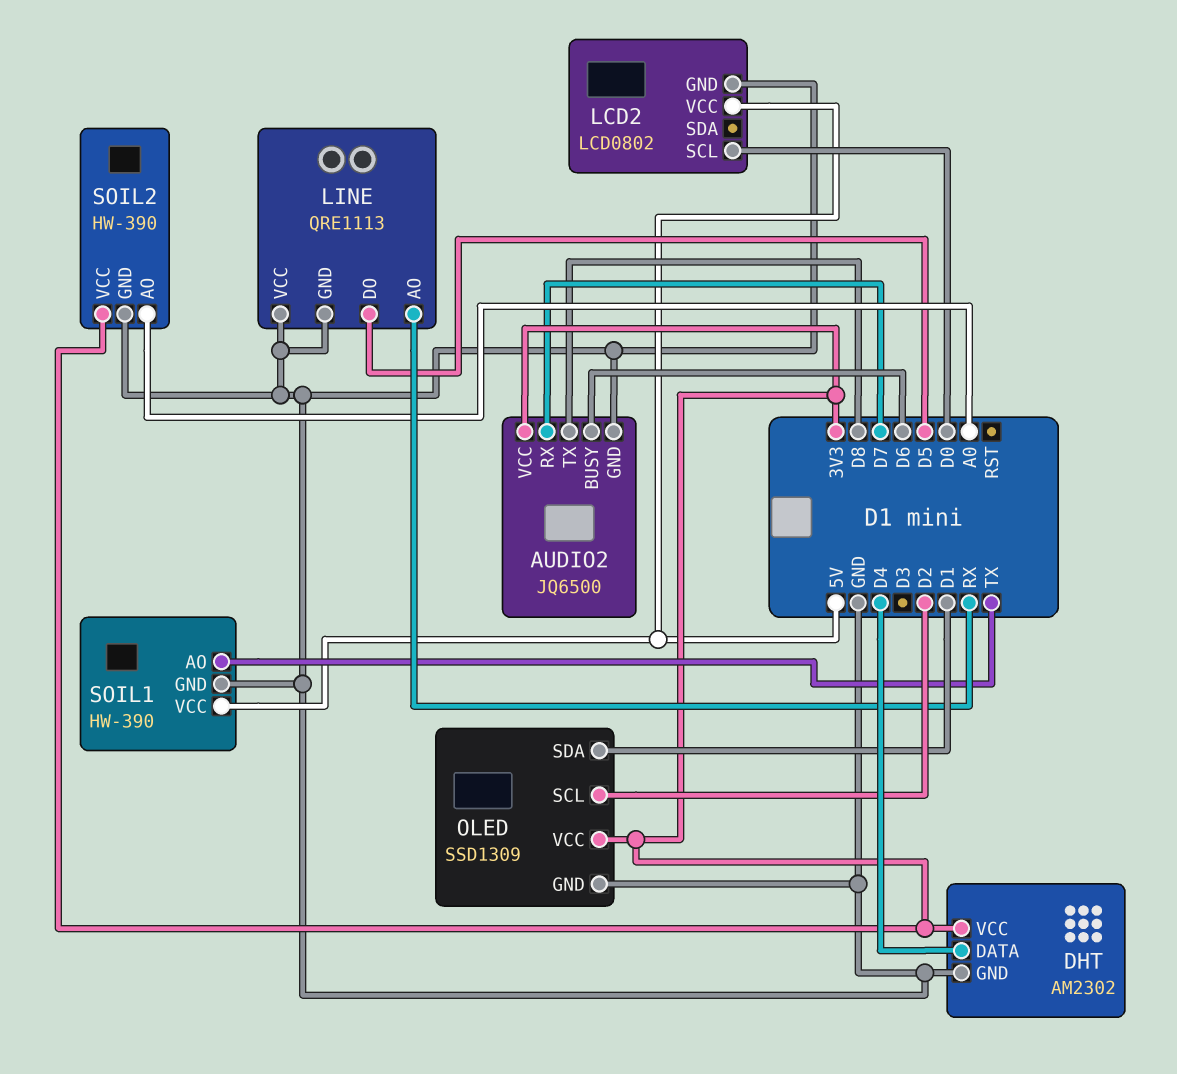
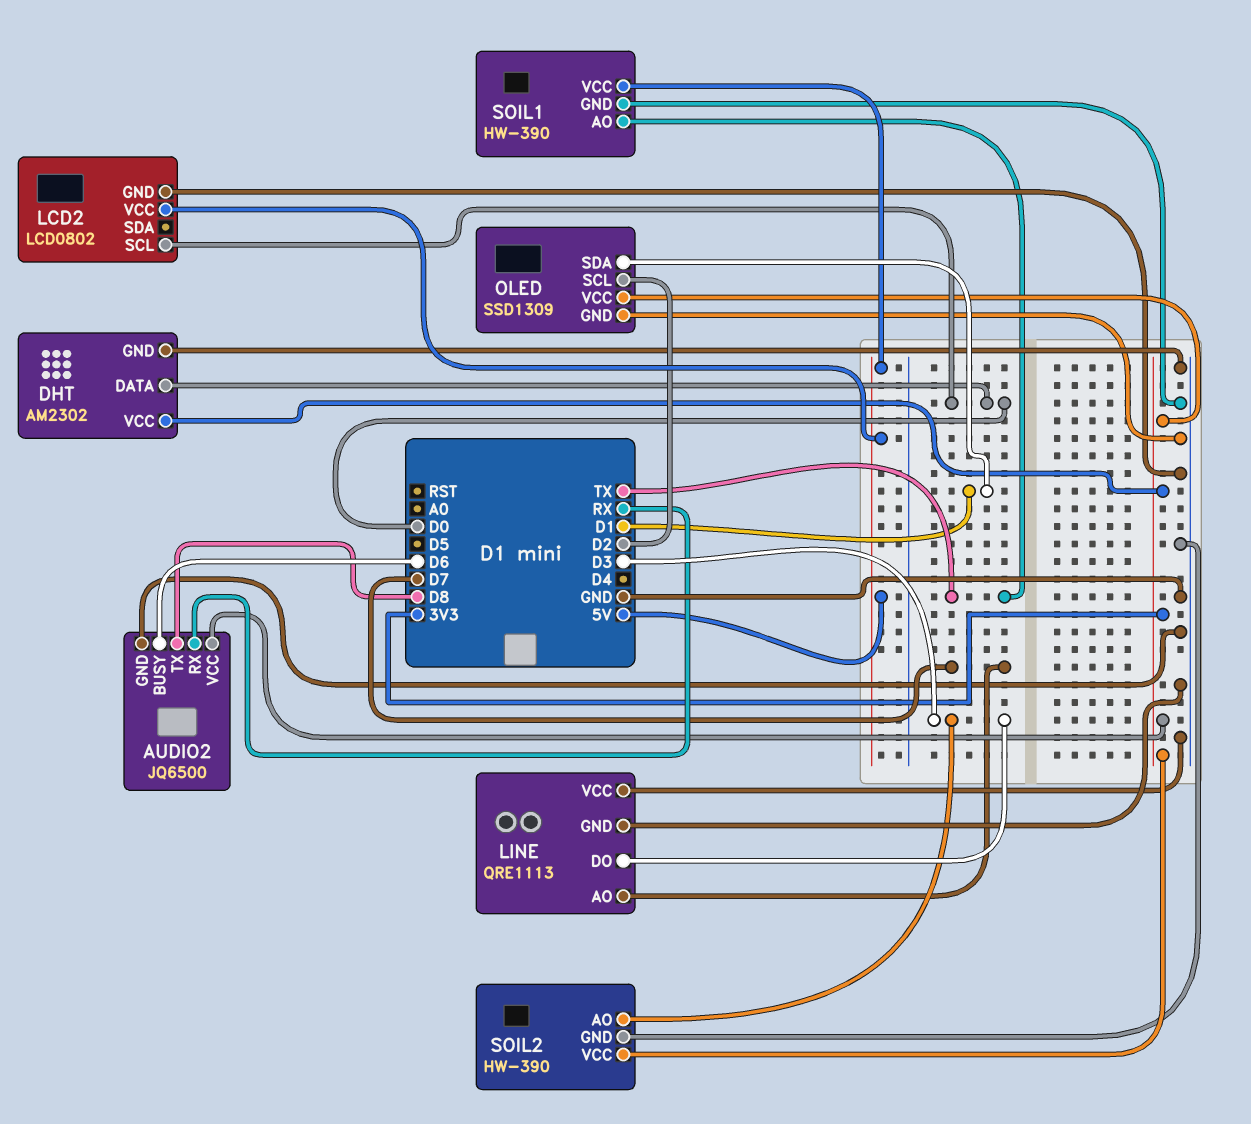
AUDIO2 pin RX: D7 -> RX
DHT pin DATA: D4 -> D0
LINE pin AO: RX -> D7
LINE pin DO: D5 -> D3
SOIL2 pin AO: A0 -> D3

